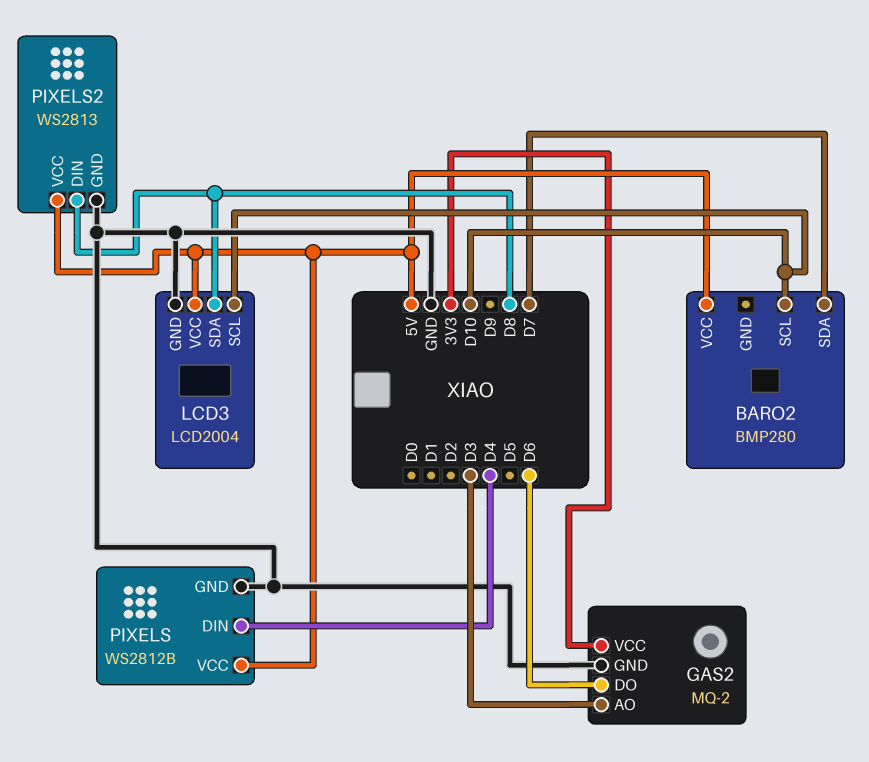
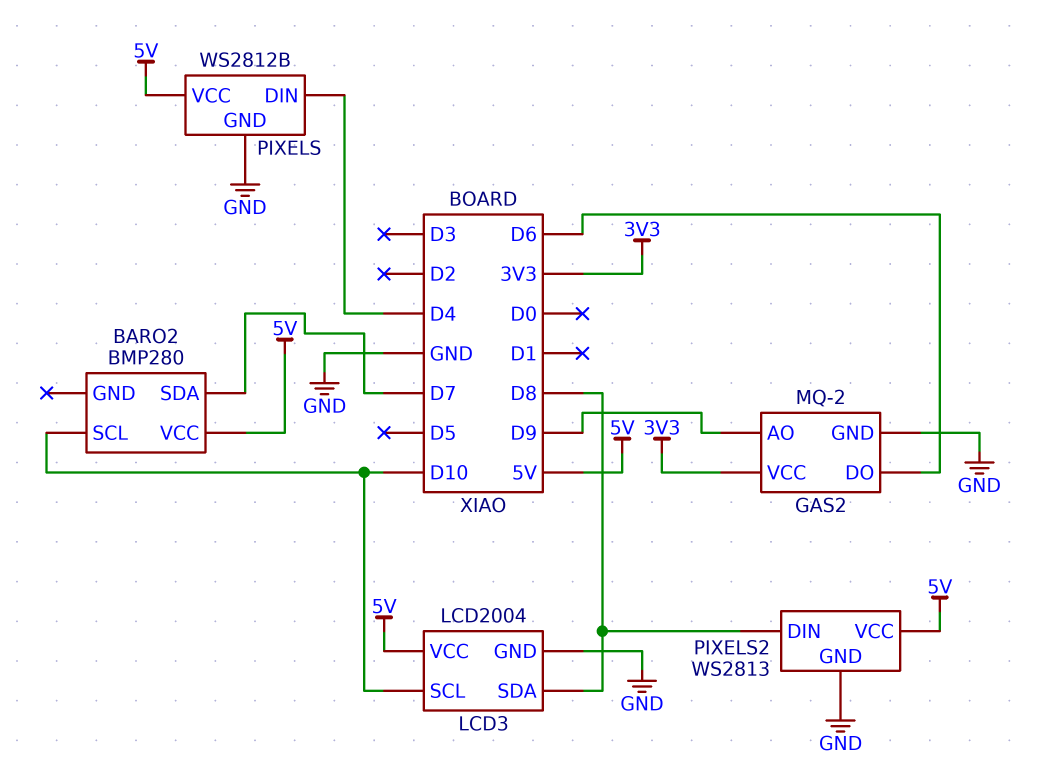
GAS2 pin AO: D3 -> D9

